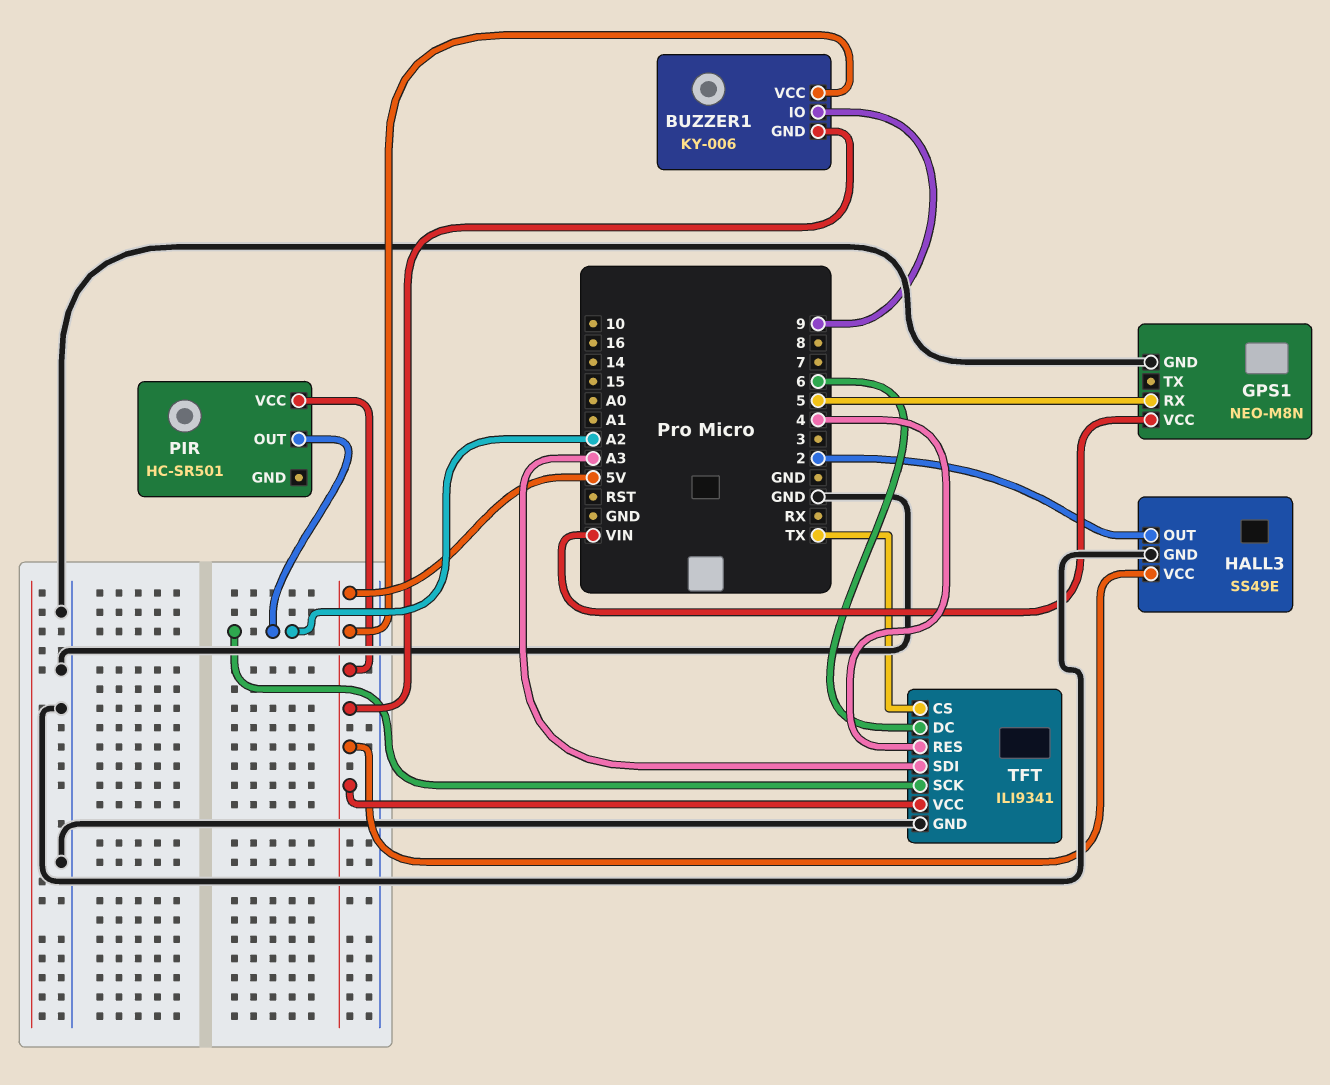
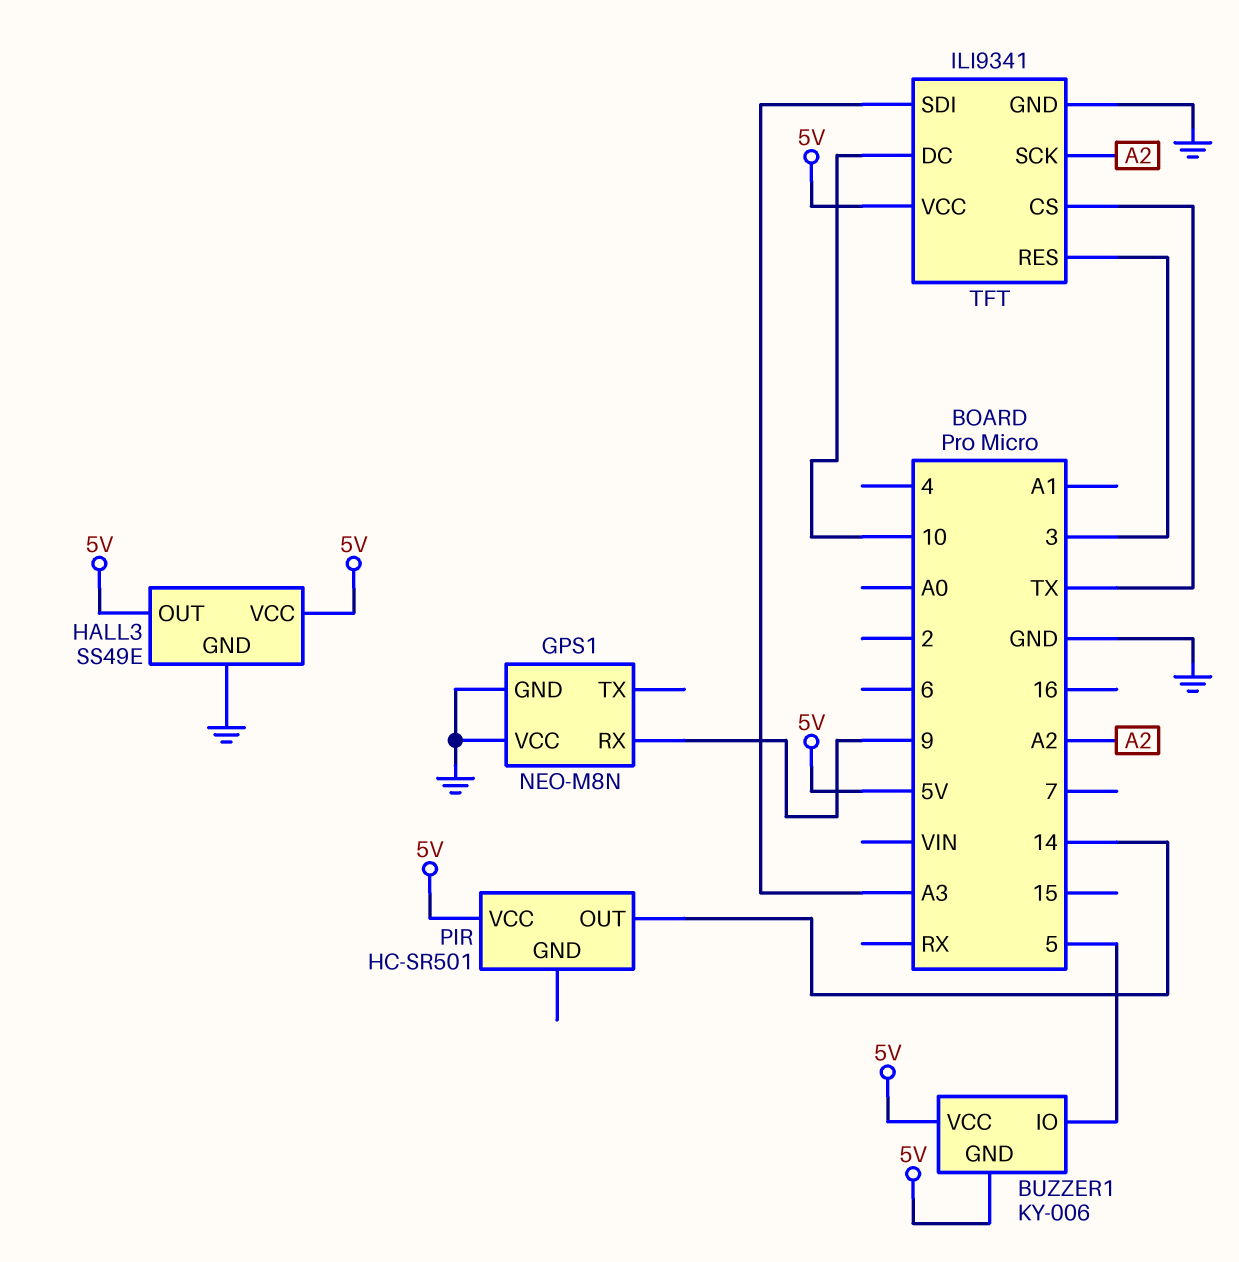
BUZZER1 pin IO: 9 -> 5
GPS1 pin RX: 5 -> 9
GPS1 pin VCC: VIN -> GND
HALL3 pin OUT: 2 -> 5V
PIR pin OUT: A2 -> 14
TFT pin DC: 6 -> 10
TFT pin RES: 4 -> 3

